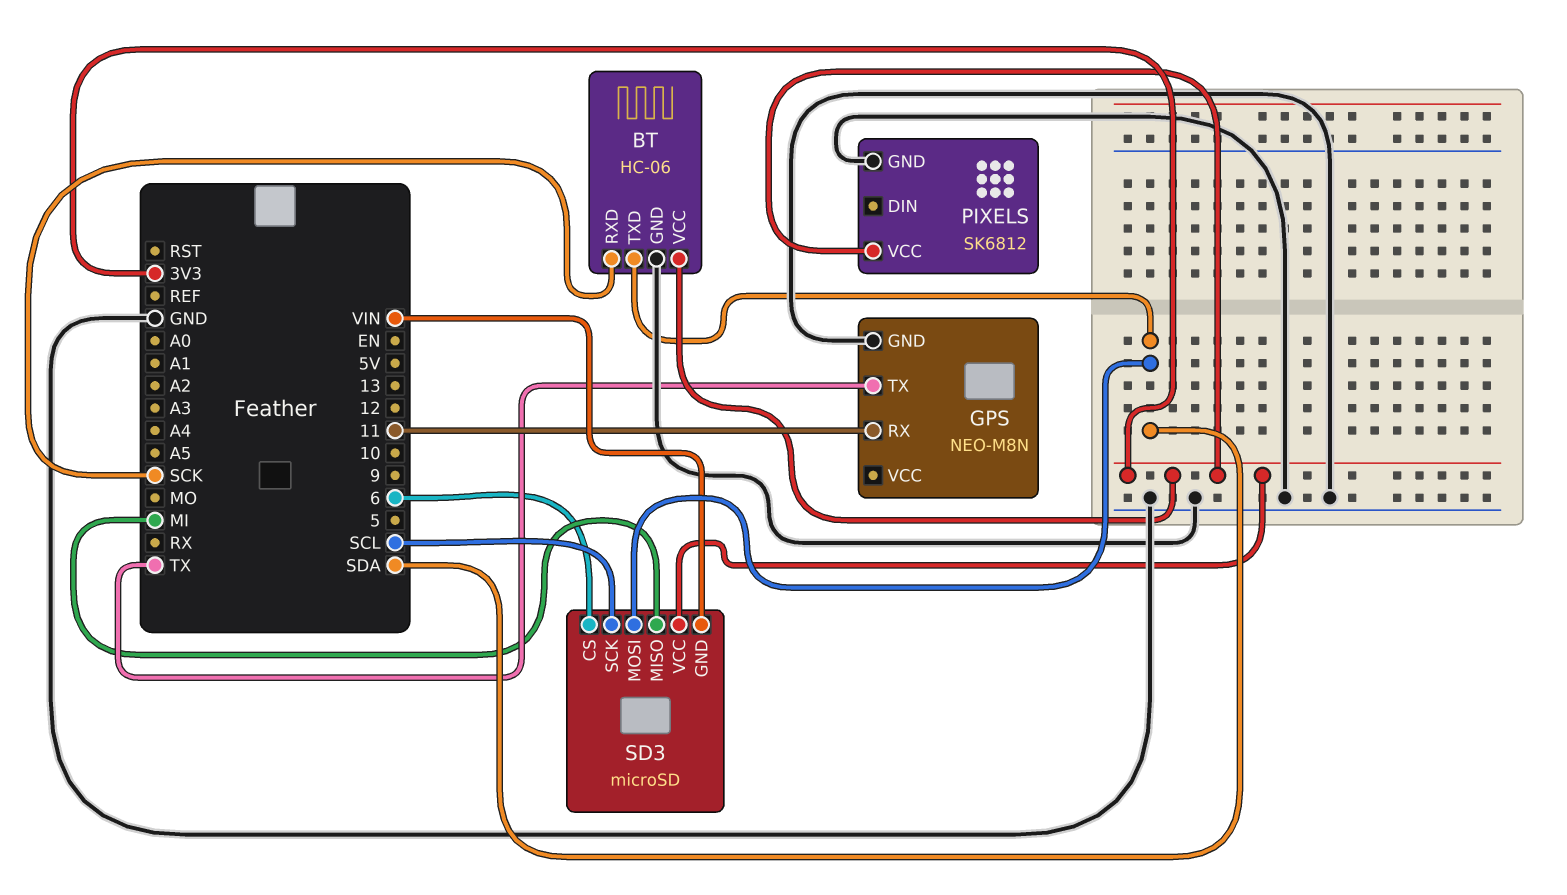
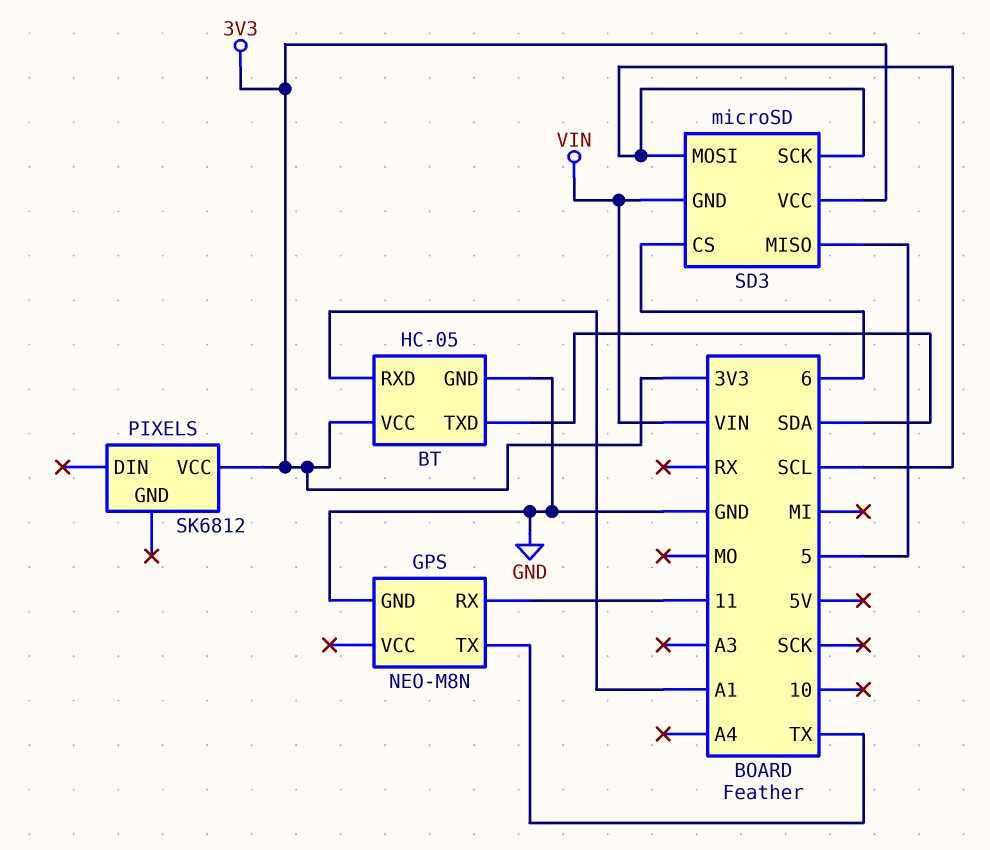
BT: HC-06 -> HC-05
BT pin RXD: SCK -> A1
PIXELS pin GND: GND -> none
SD3 pin MISO: MI -> 5
SD3 pin MOSI: SDA -> SCL

